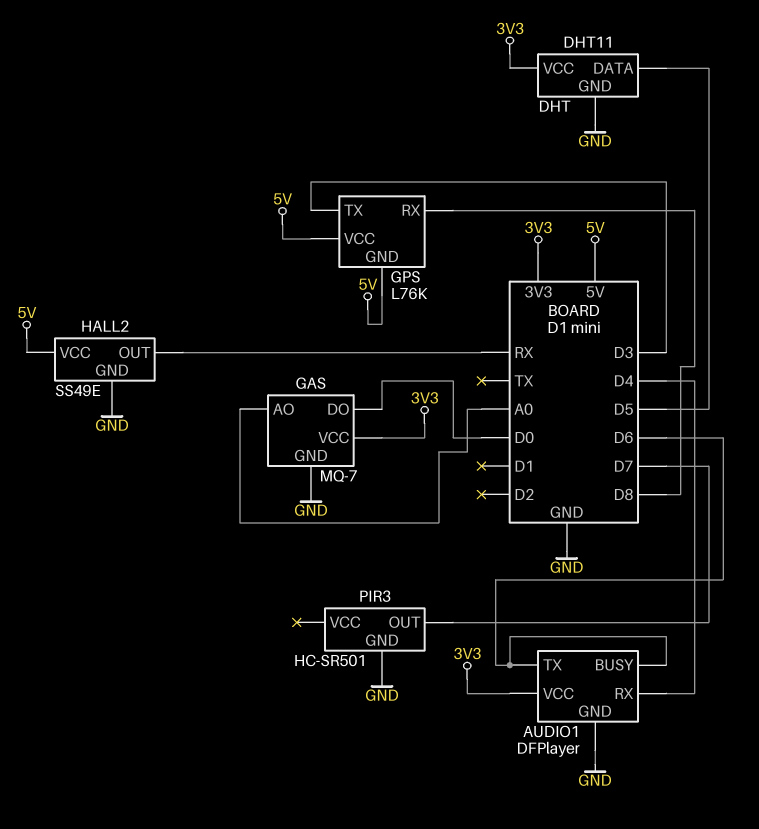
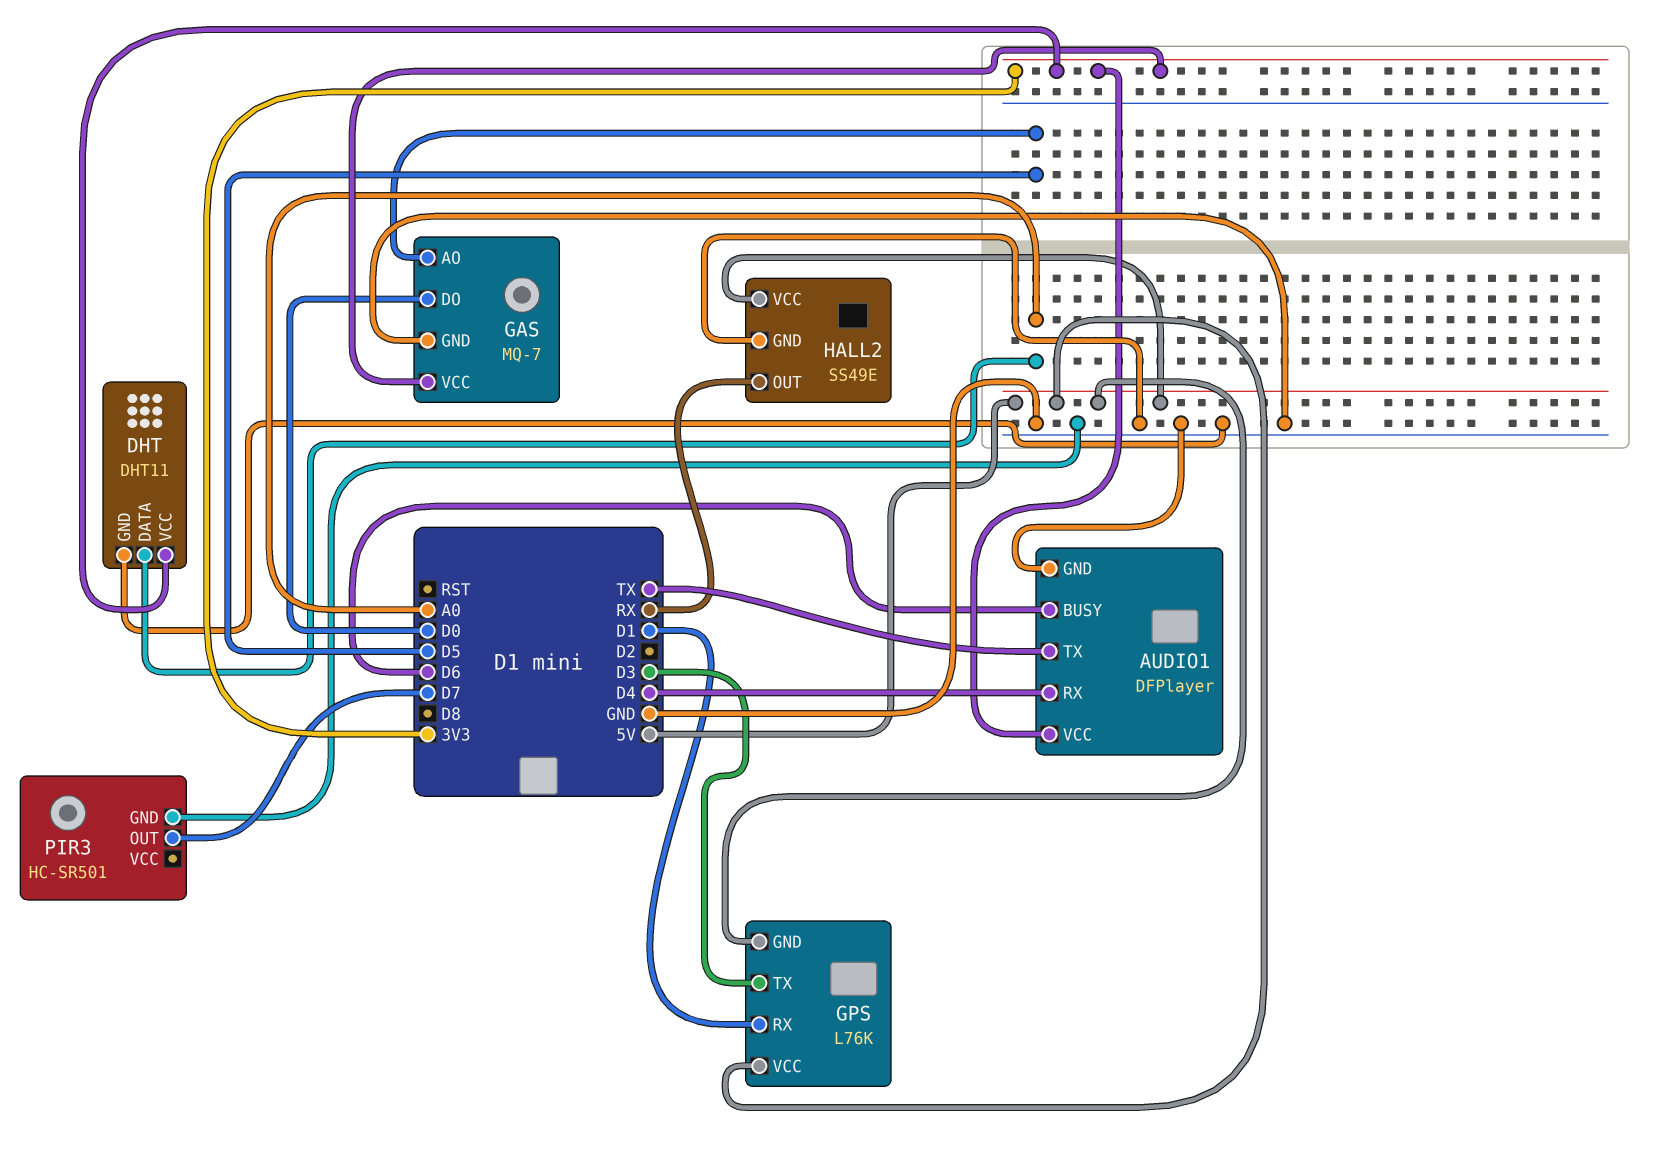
AUDIO1 pin TX: D6 -> TX
DHT pin DATA: D5 -> A0
GAS pin AO: A0 -> D5
GPS pin RX: D8 -> D1

